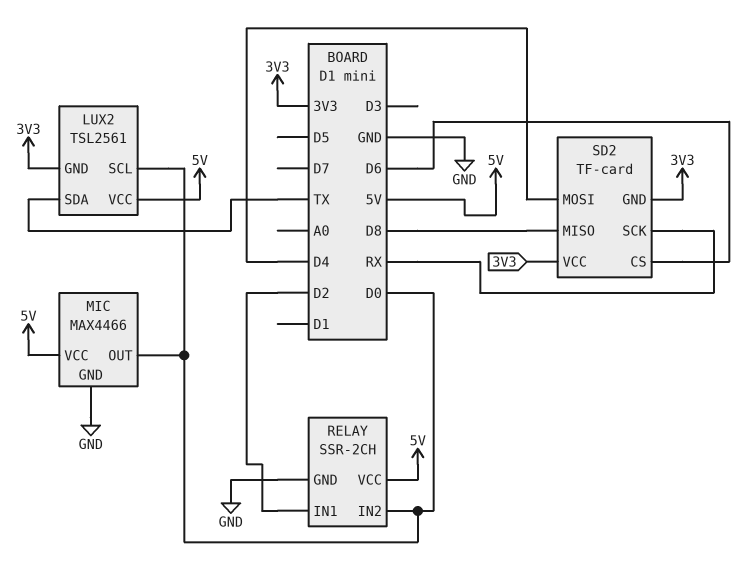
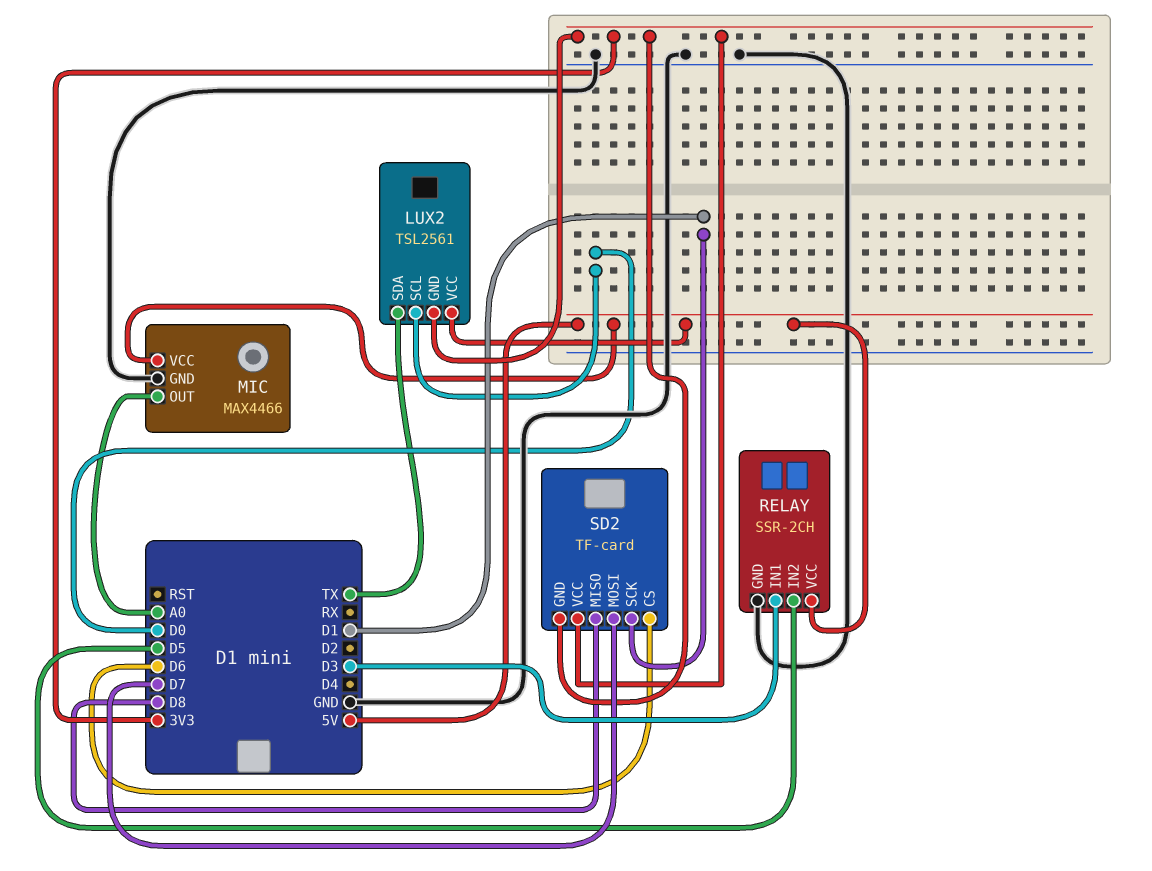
MIC pin OUT: D0 -> A0
RELAY pin IN1: D2 -> D3
RELAY pin IN2: D0 -> D5
SD2 pin MOSI: D4 -> D7
SD2 pin SCK: RX -> D1

